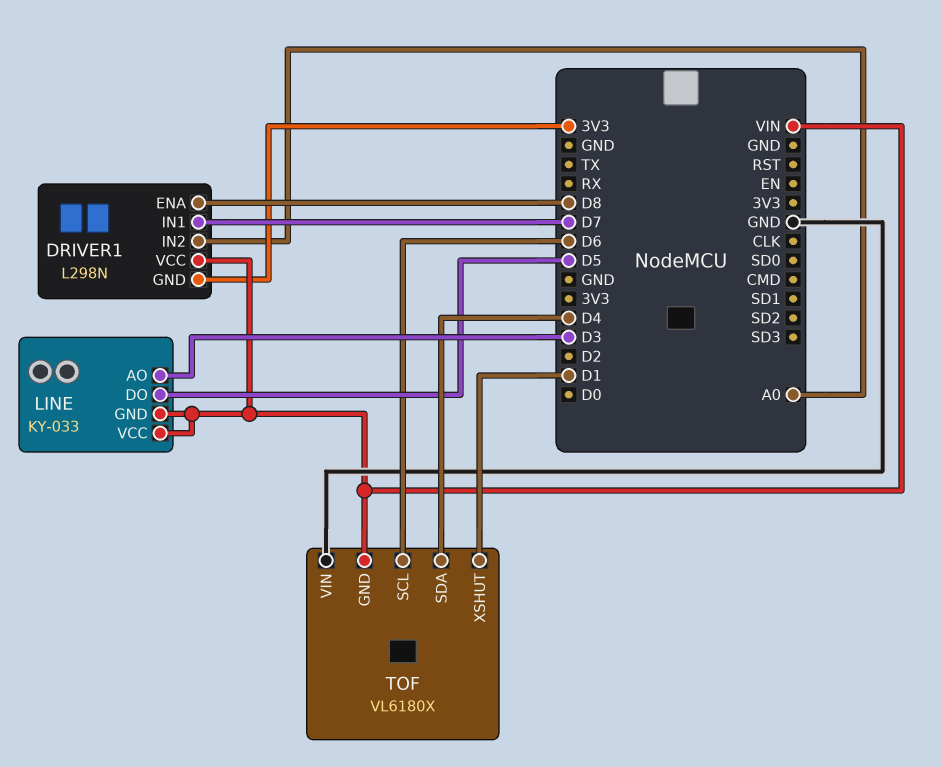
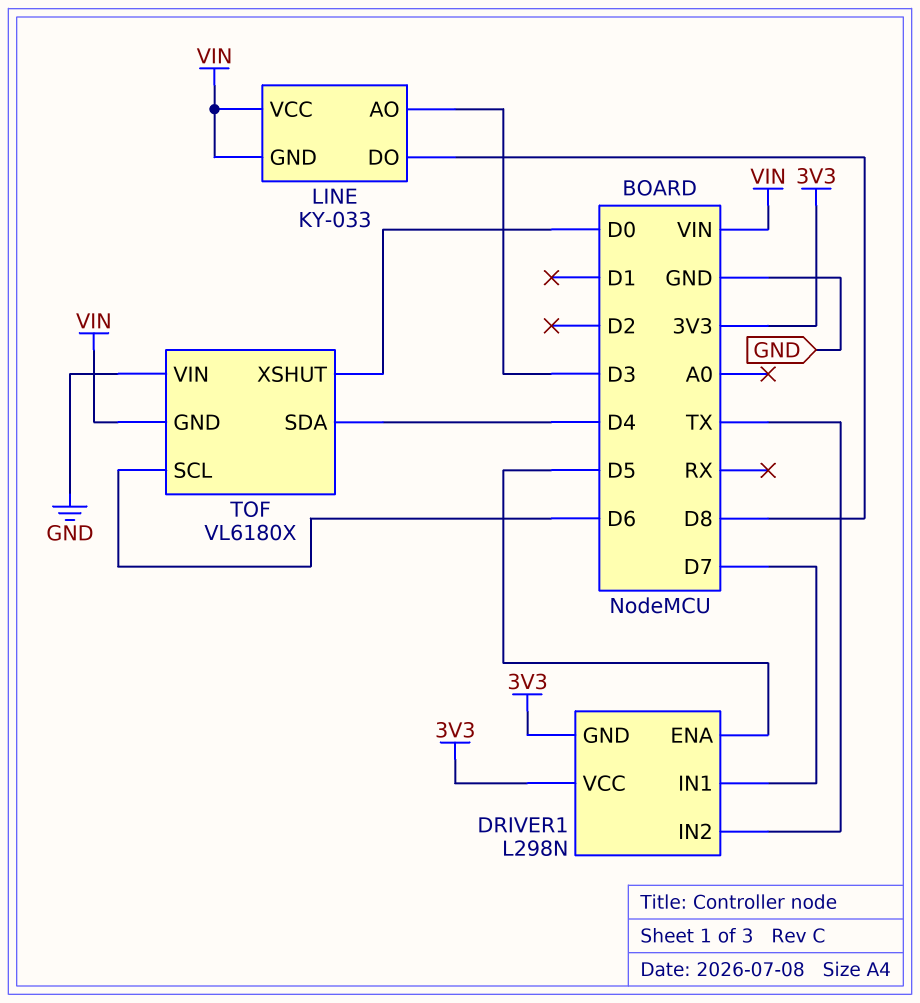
DRIVER1 pin ENA: D8 -> D5
DRIVER1 pin IN2: A0 -> TX
DRIVER1 pin VCC: VIN -> 3V3
LINE pin DO: D5 -> D8
TOF pin XSHUT: D1 -> D0

